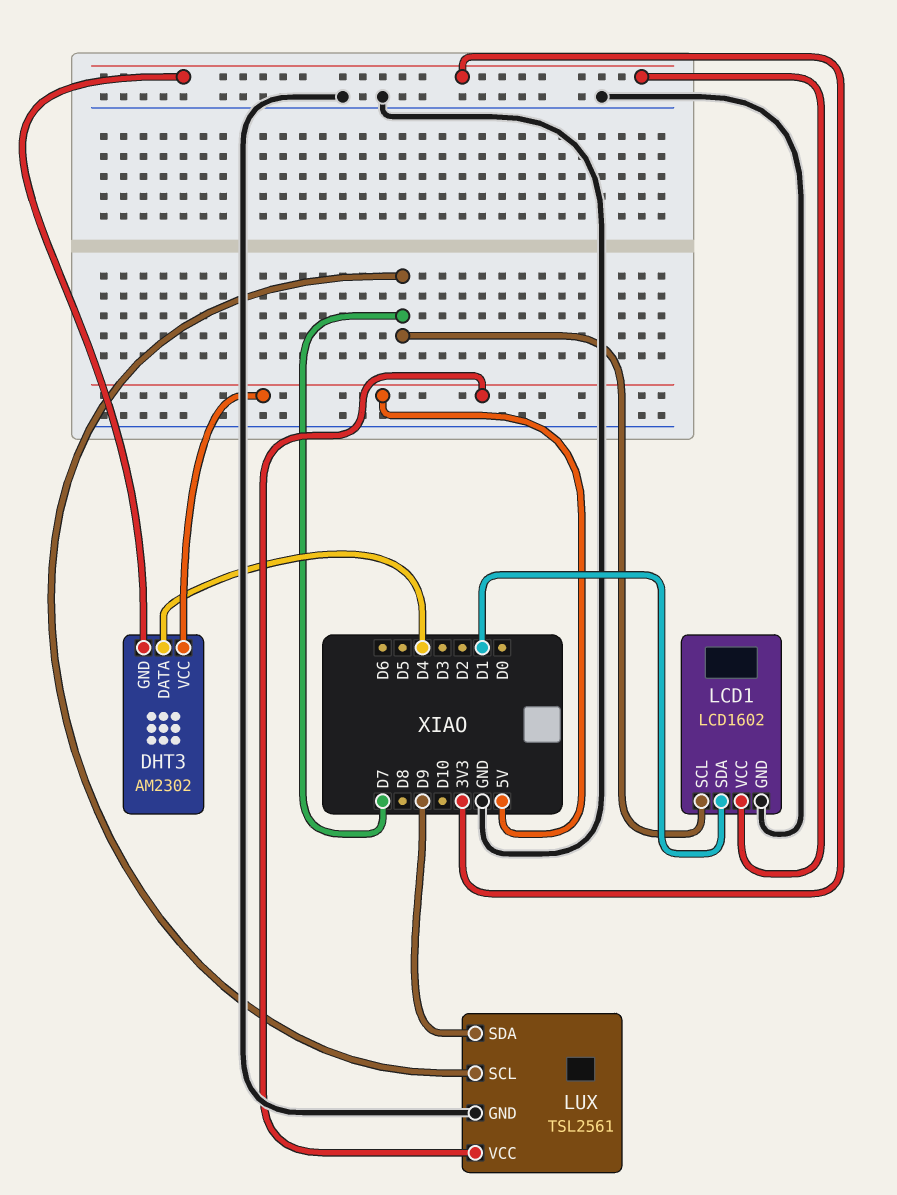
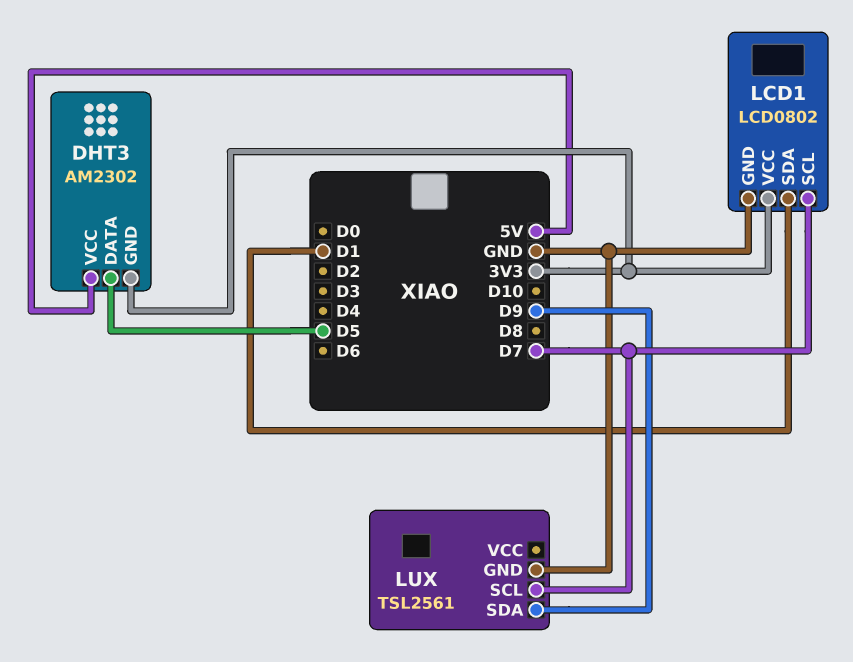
DHT3 pin DATA: D4 -> D5
LCD1: LCD1602 -> LCD0802
LUX pin VCC: 5V -> none

